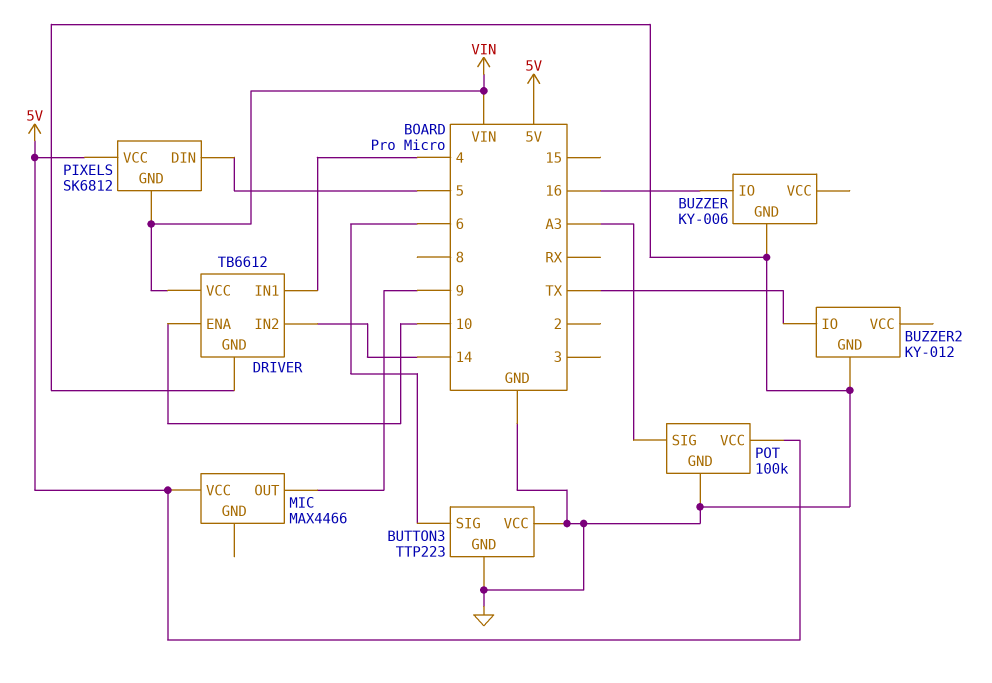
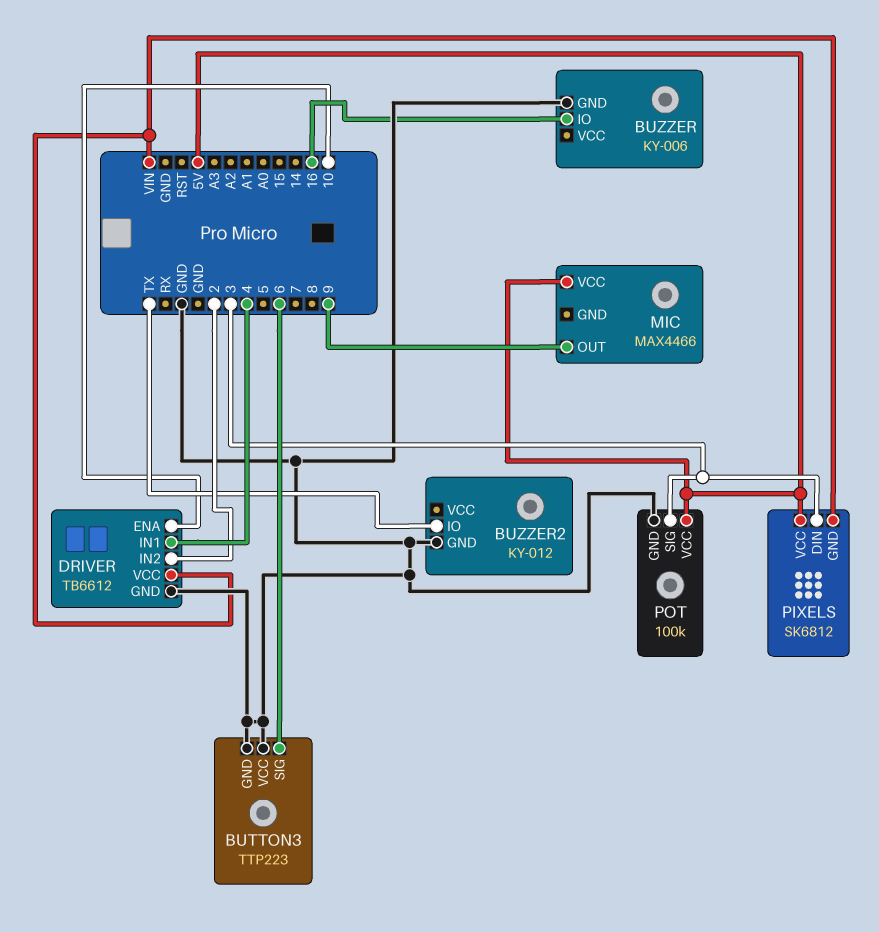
DRIVER pin IN2: 14 -> 2
PIXELS pin DIN: 5 -> 3
POT pin SIG: A3 -> 3

